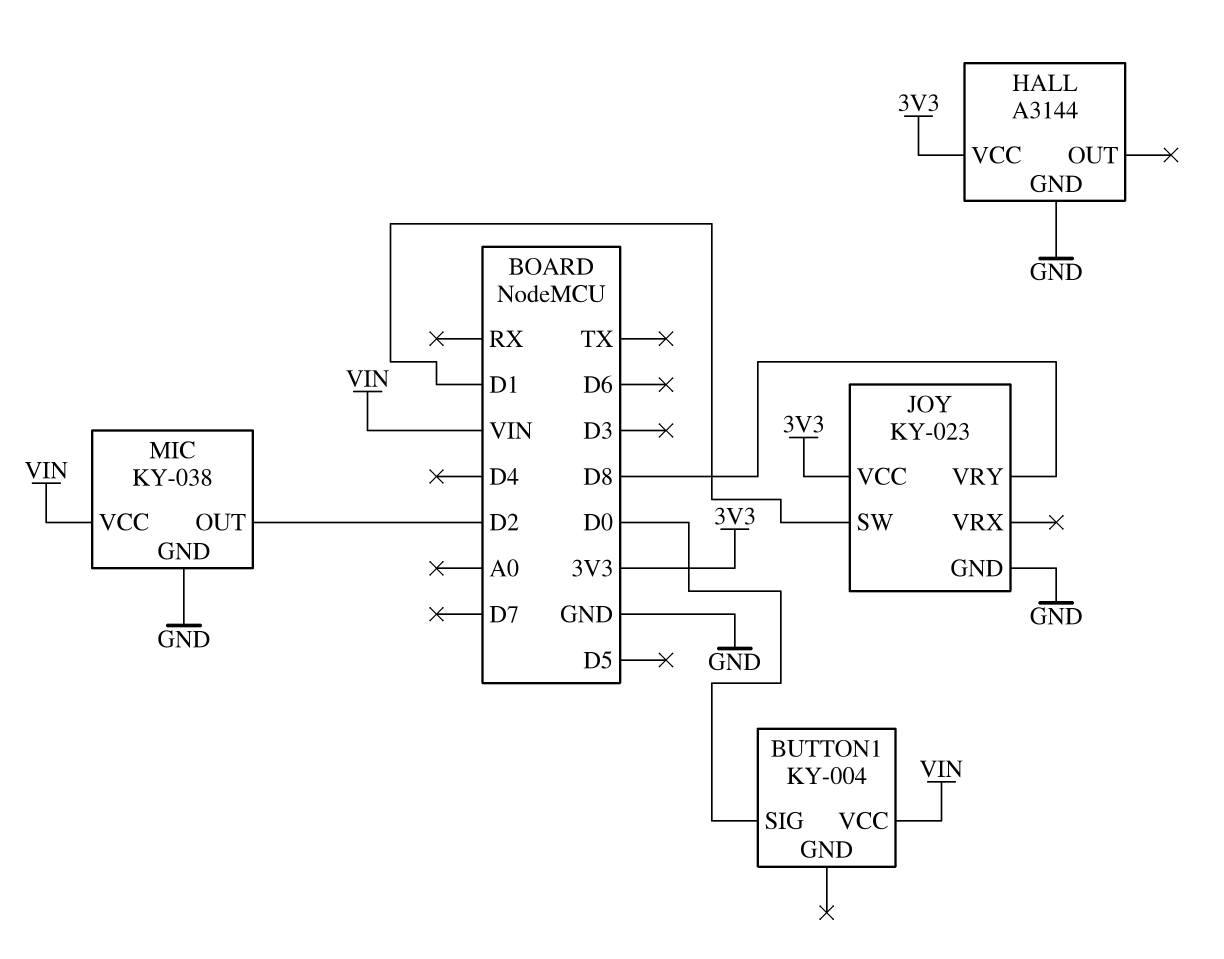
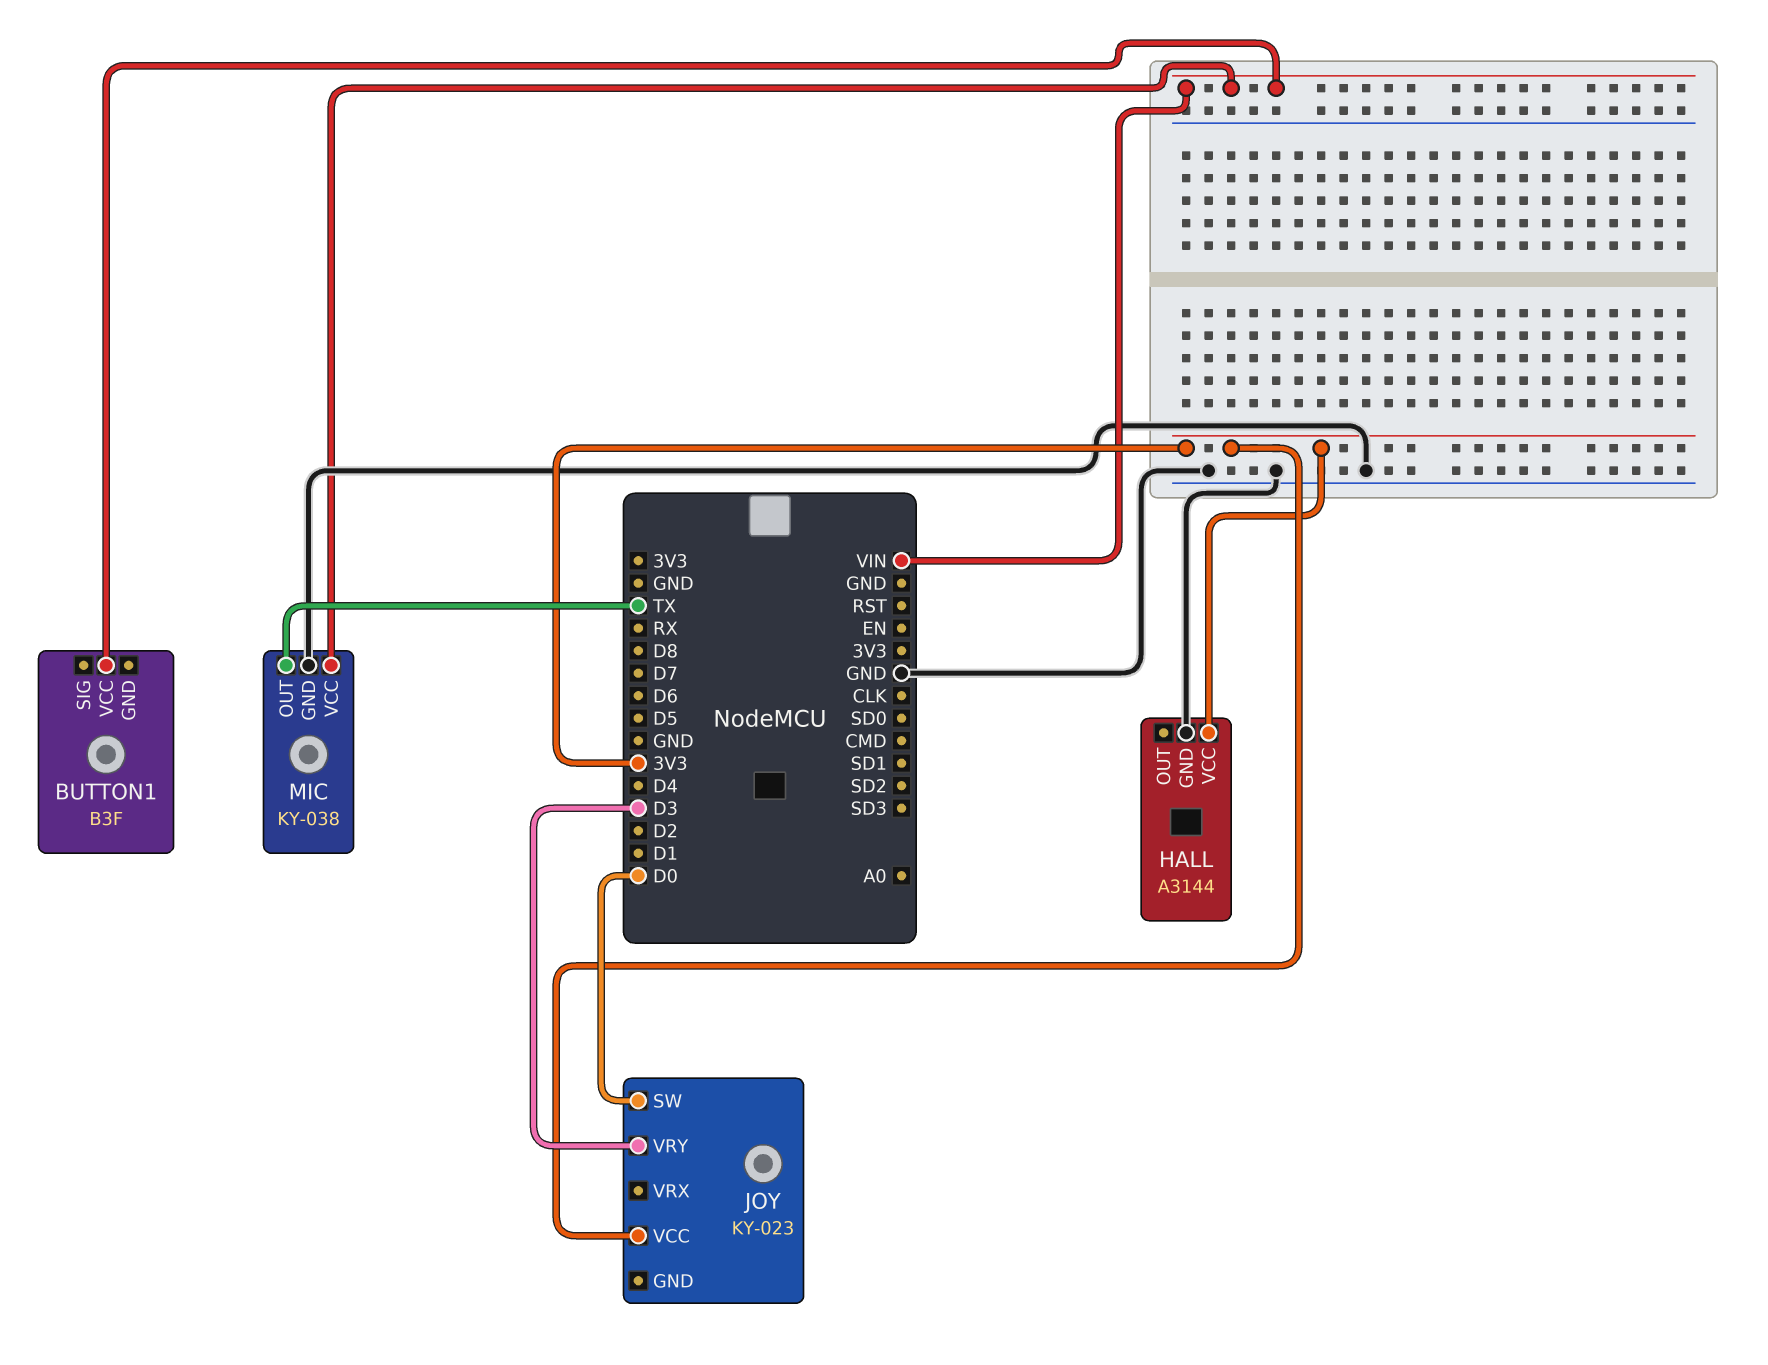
BUTTON1: KY-004 -> B3F
BUTTON1 pin SIG: D0 -> none
JOY pin GND: GND -> none
JOY pin SW: D1 -> D0
JOY pin VRY: D8 -> D3
MIC pin OUT: D2 -> TX

